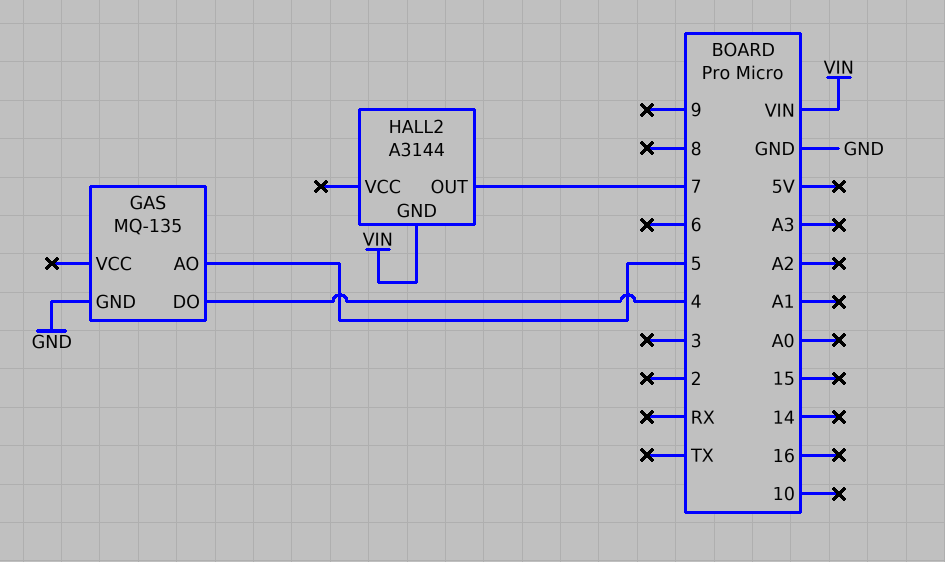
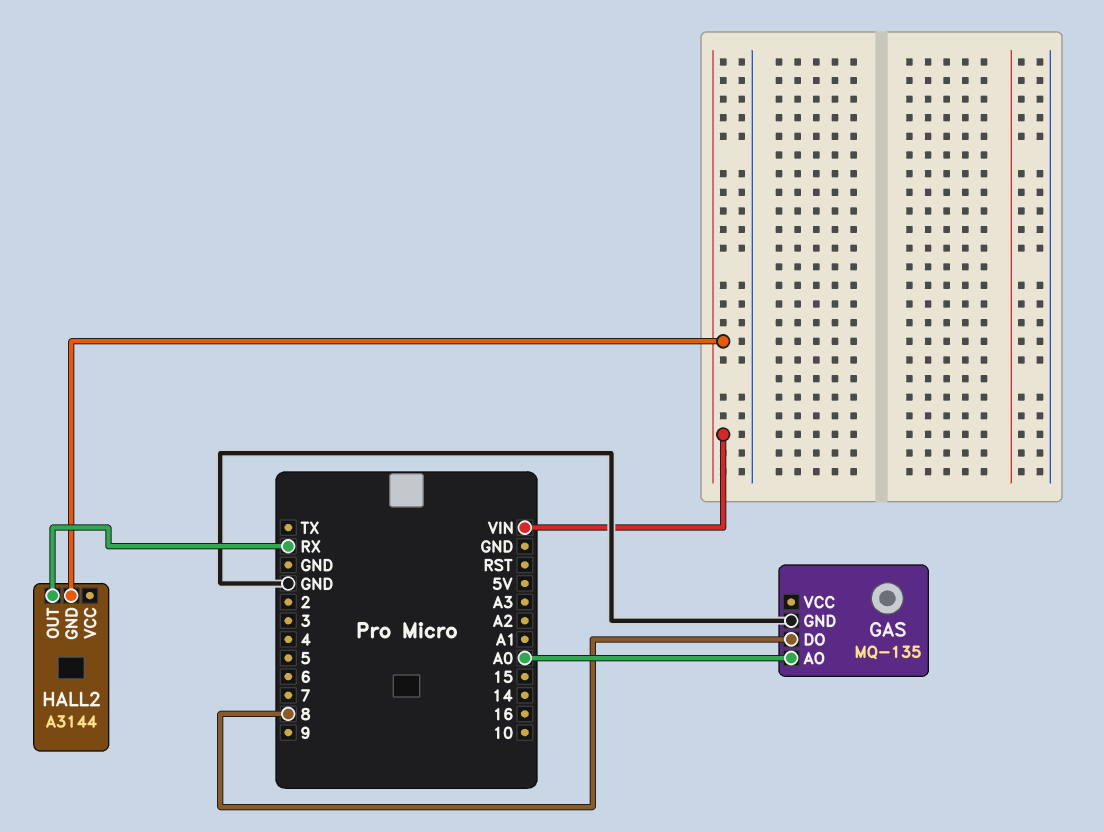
GAS pin AO: 5 -> A0
GAS pin DO: 4 -> 8
HALL2 pin OUT: 7 -> RX

